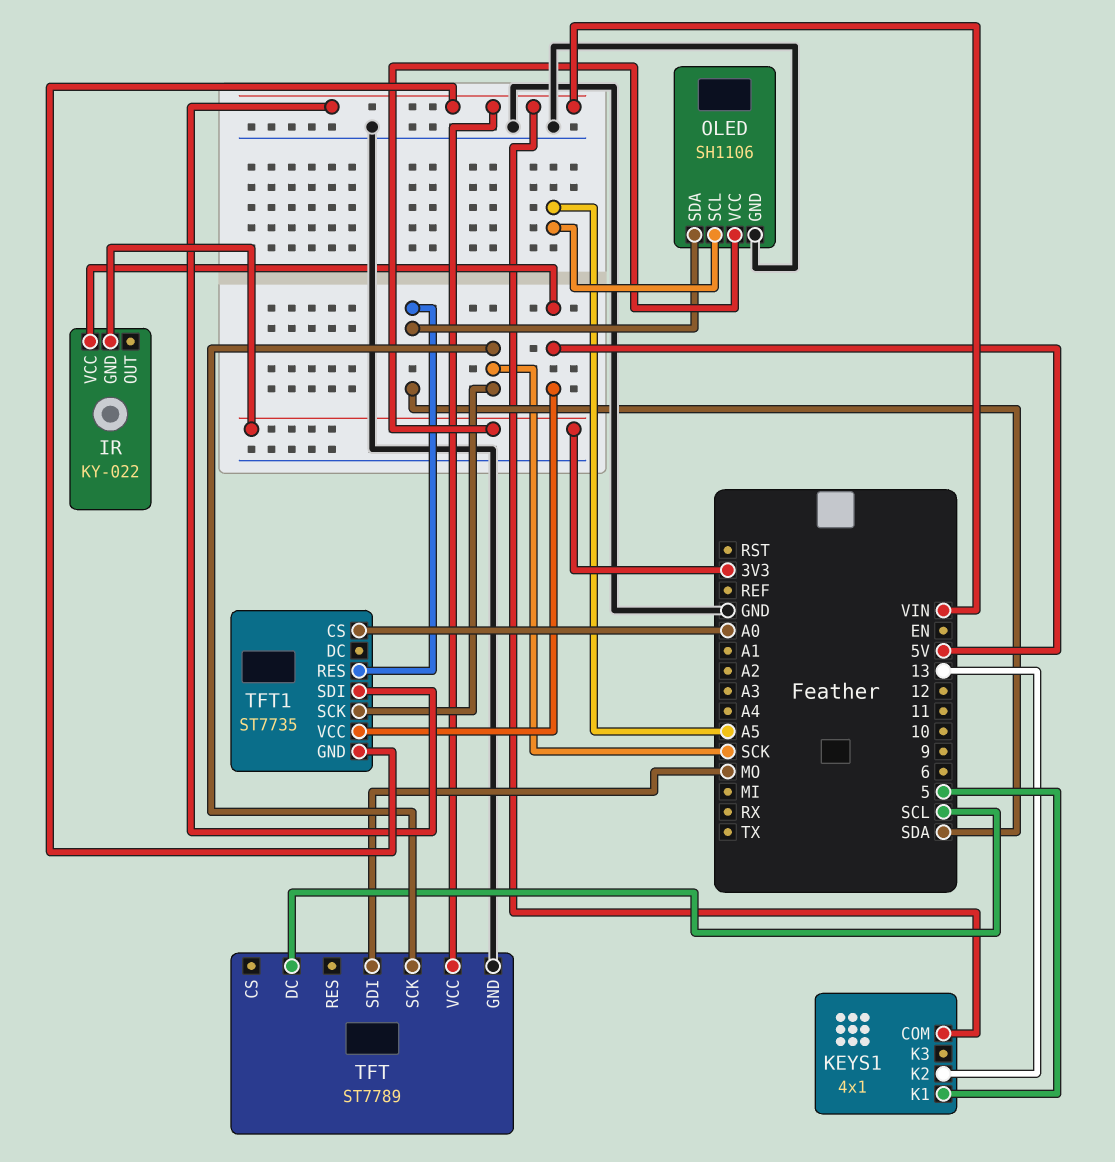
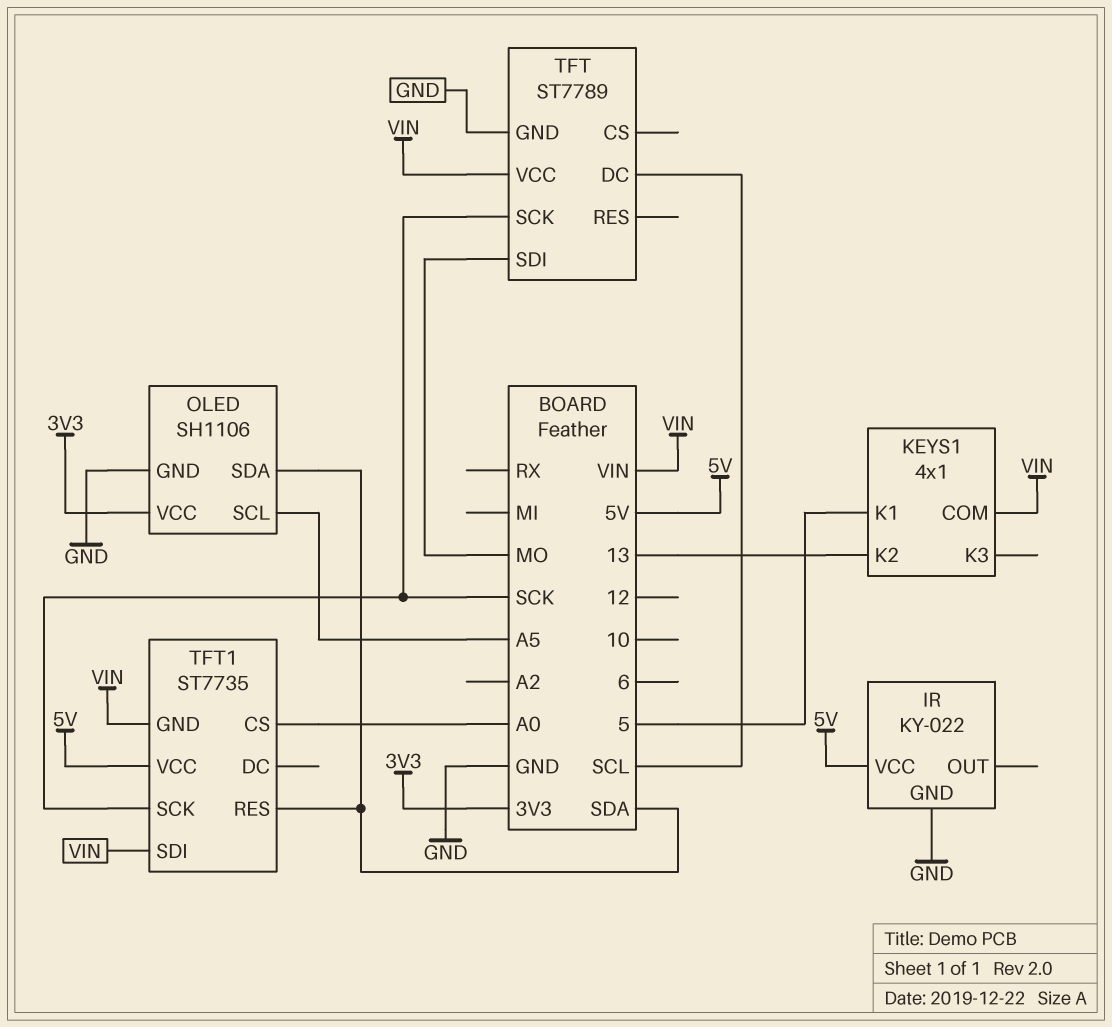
IR pin GND: 3V3 -> GND

